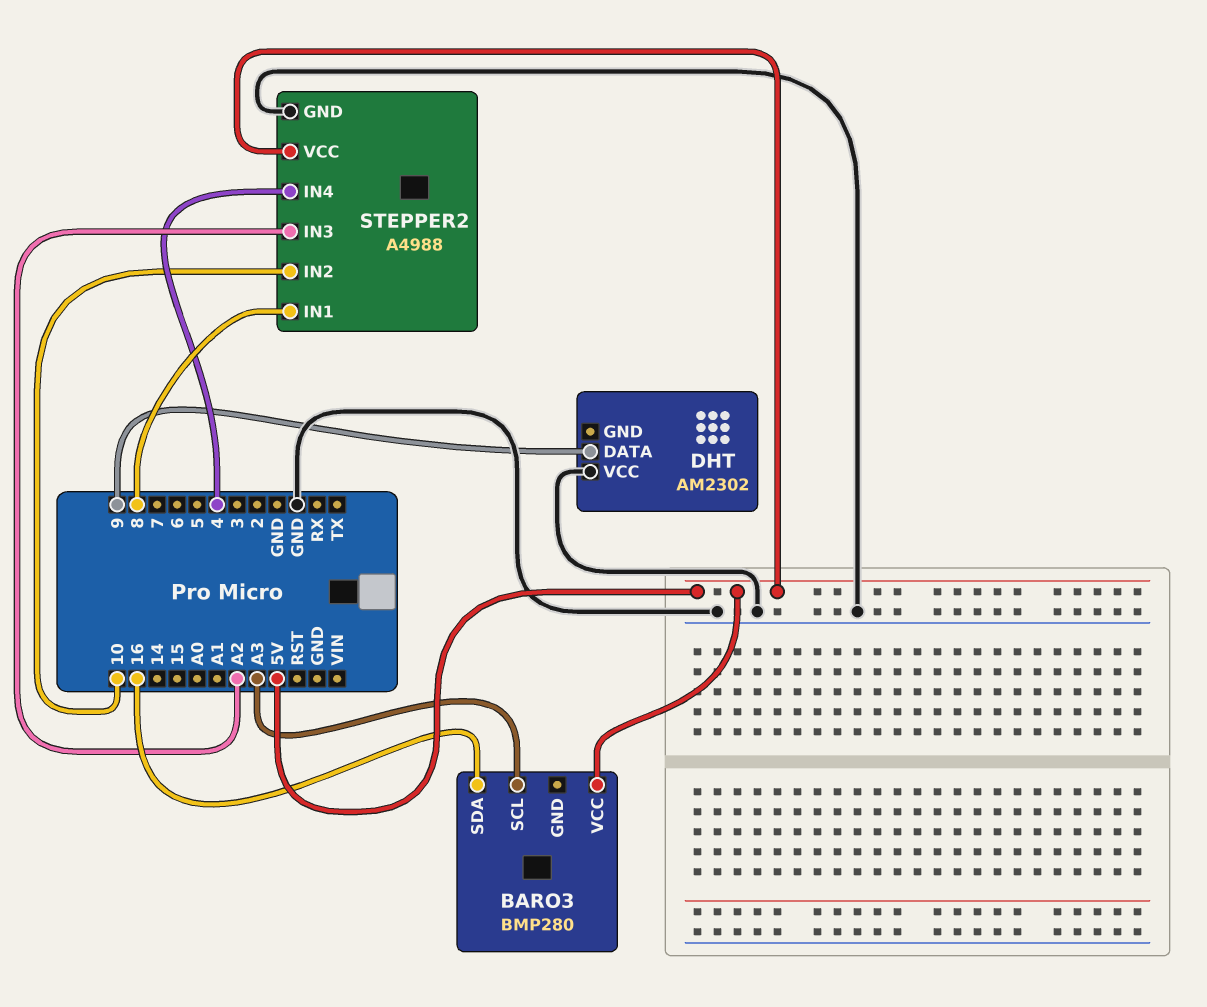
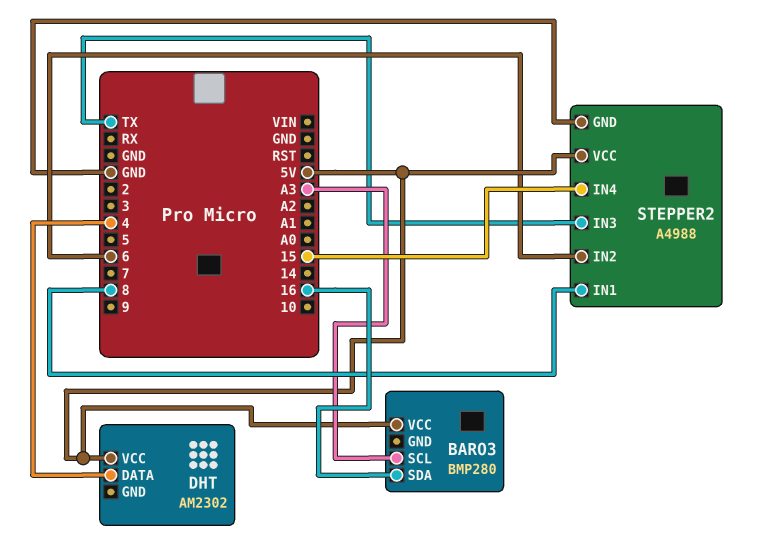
DHT pin DATA: 9 -> 4
DHT pin VCC: GND -> 5V
STEPPER2 pin IN2: 10 -> 6
STEPPER2 pin IN3: A2 -> TX
STEPPER2 pin IN4: 4 -> 15

